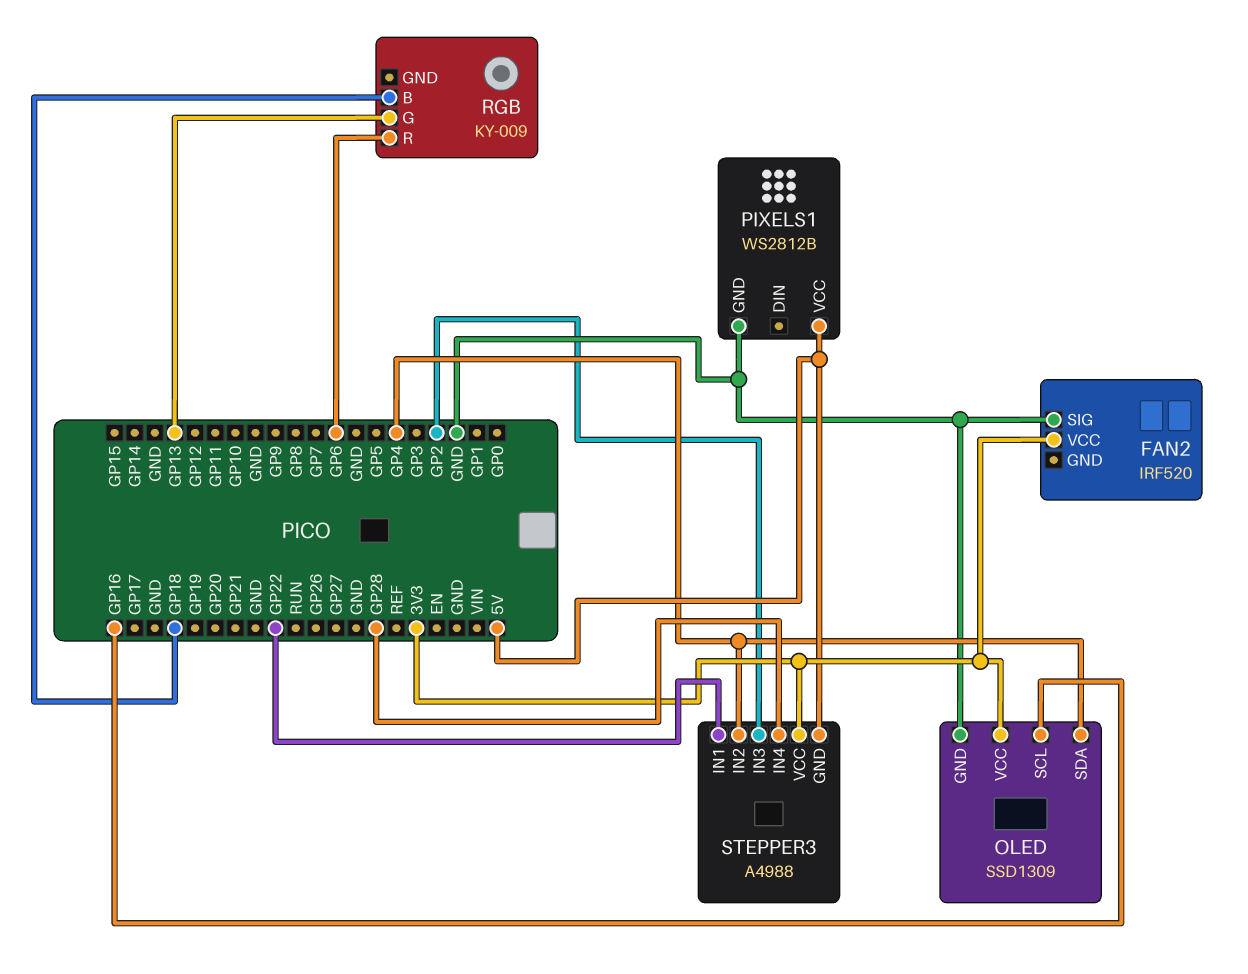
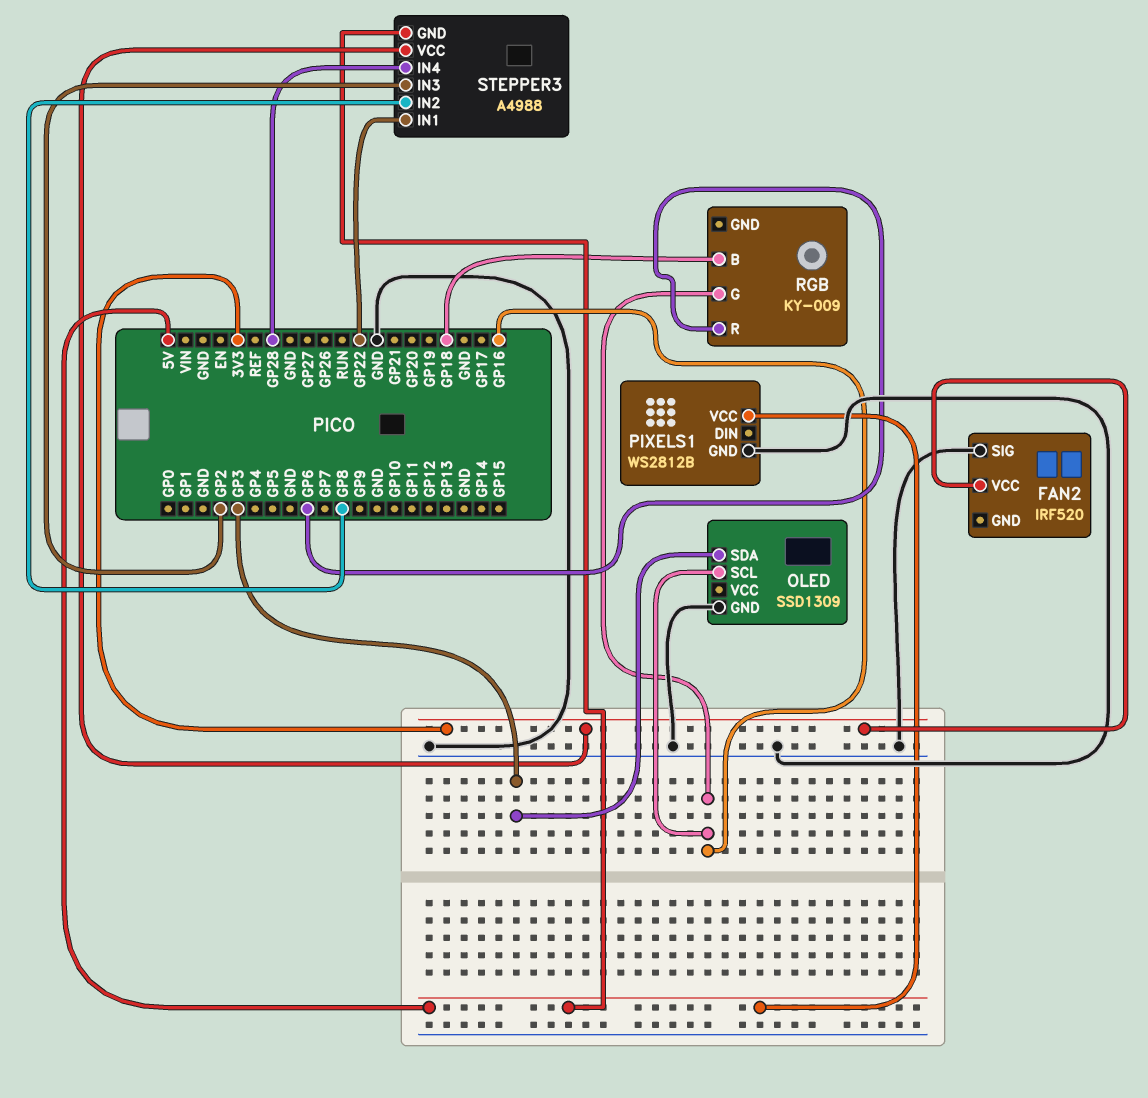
OLED pin SDA: GP4 -> GP3
OLED pin VCC: 3V3 -> none
RGB pin G: GP13 -> GP16
STEPPER3 pin IN2: GP4 -> GP8

